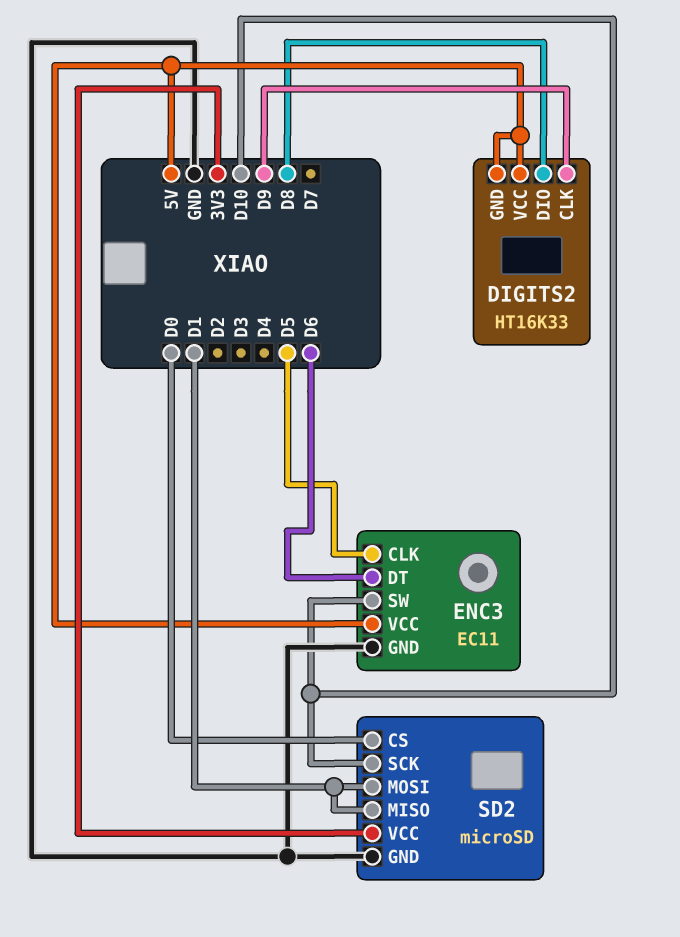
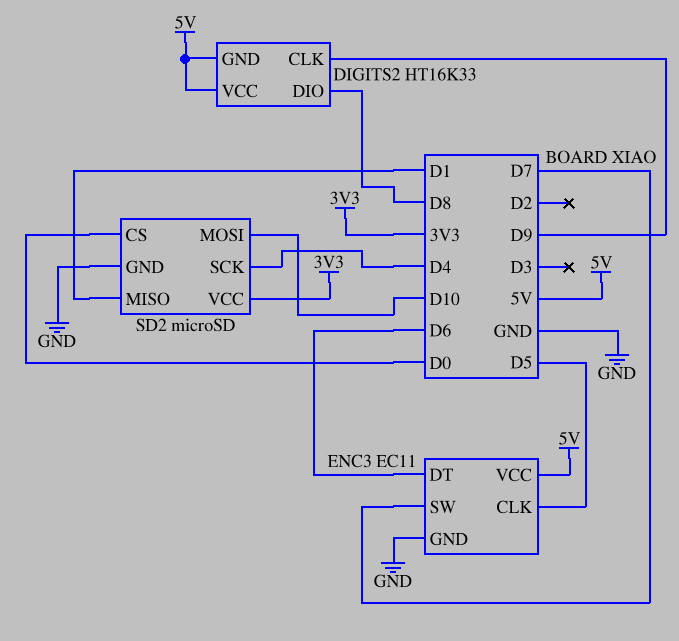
ENC3 pin SW: D10 -> D7
SD2 pin MOSI: D1 -> D10
SD2 pin SCK: D10 -> D4

